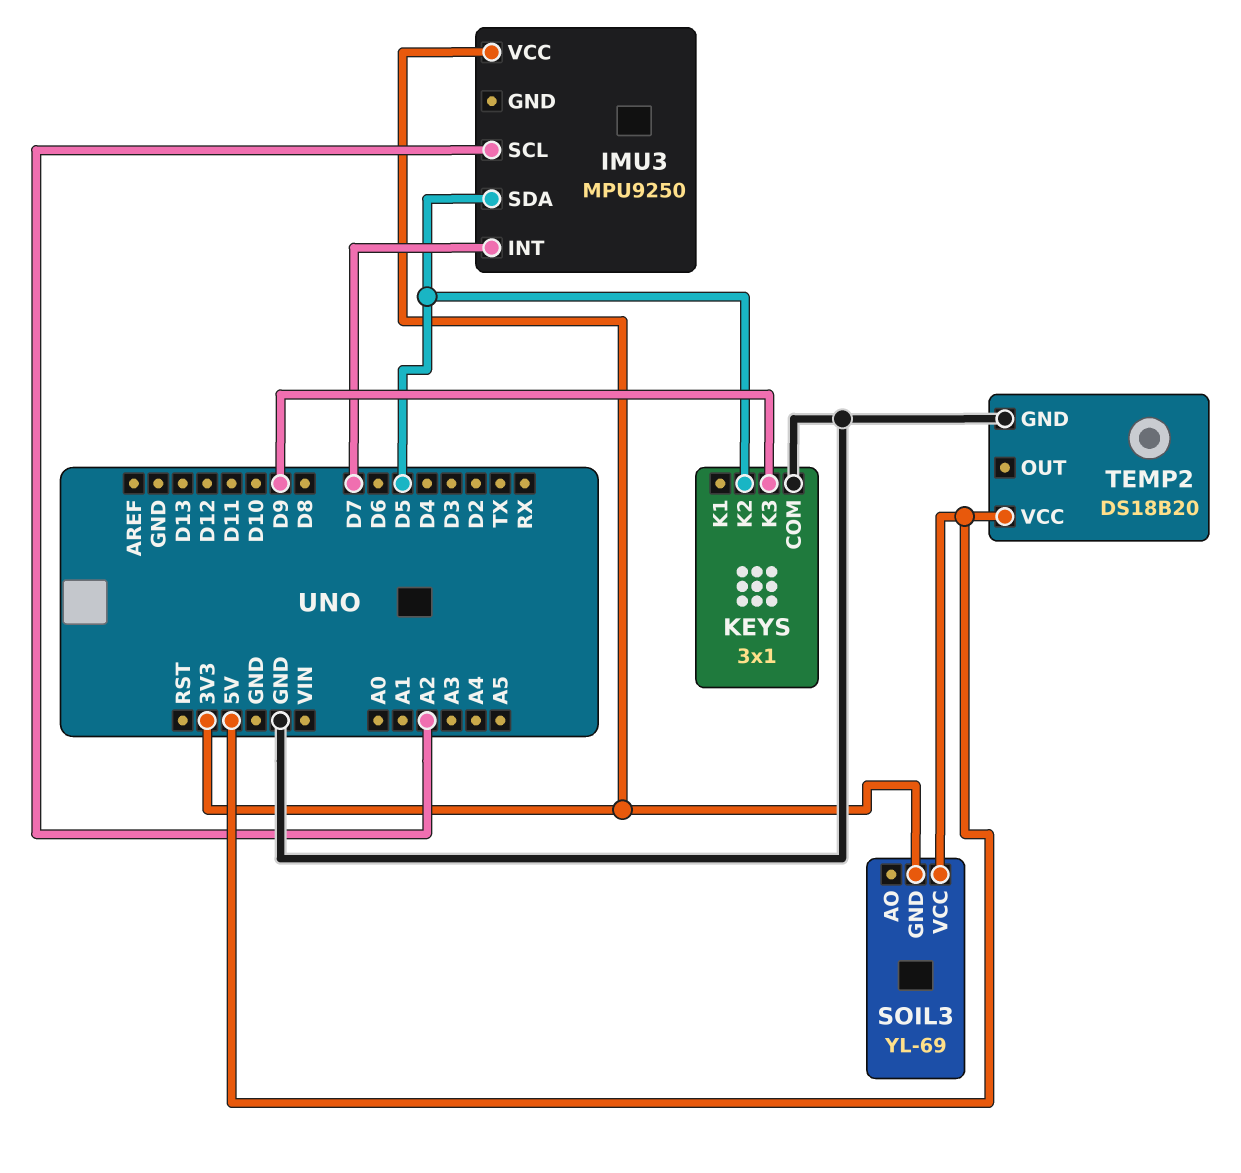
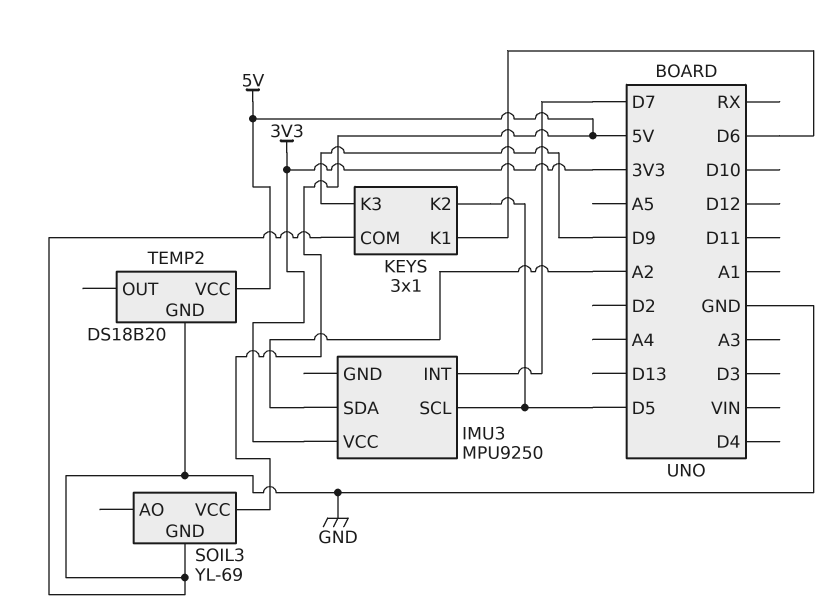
IMU3 pin SCL: A2 -> D5
IMU3 pin SDA: D5 -> A2
KEYS pin K1: none -> D6
SOIL3 pin GND: 3V3 -> GND

